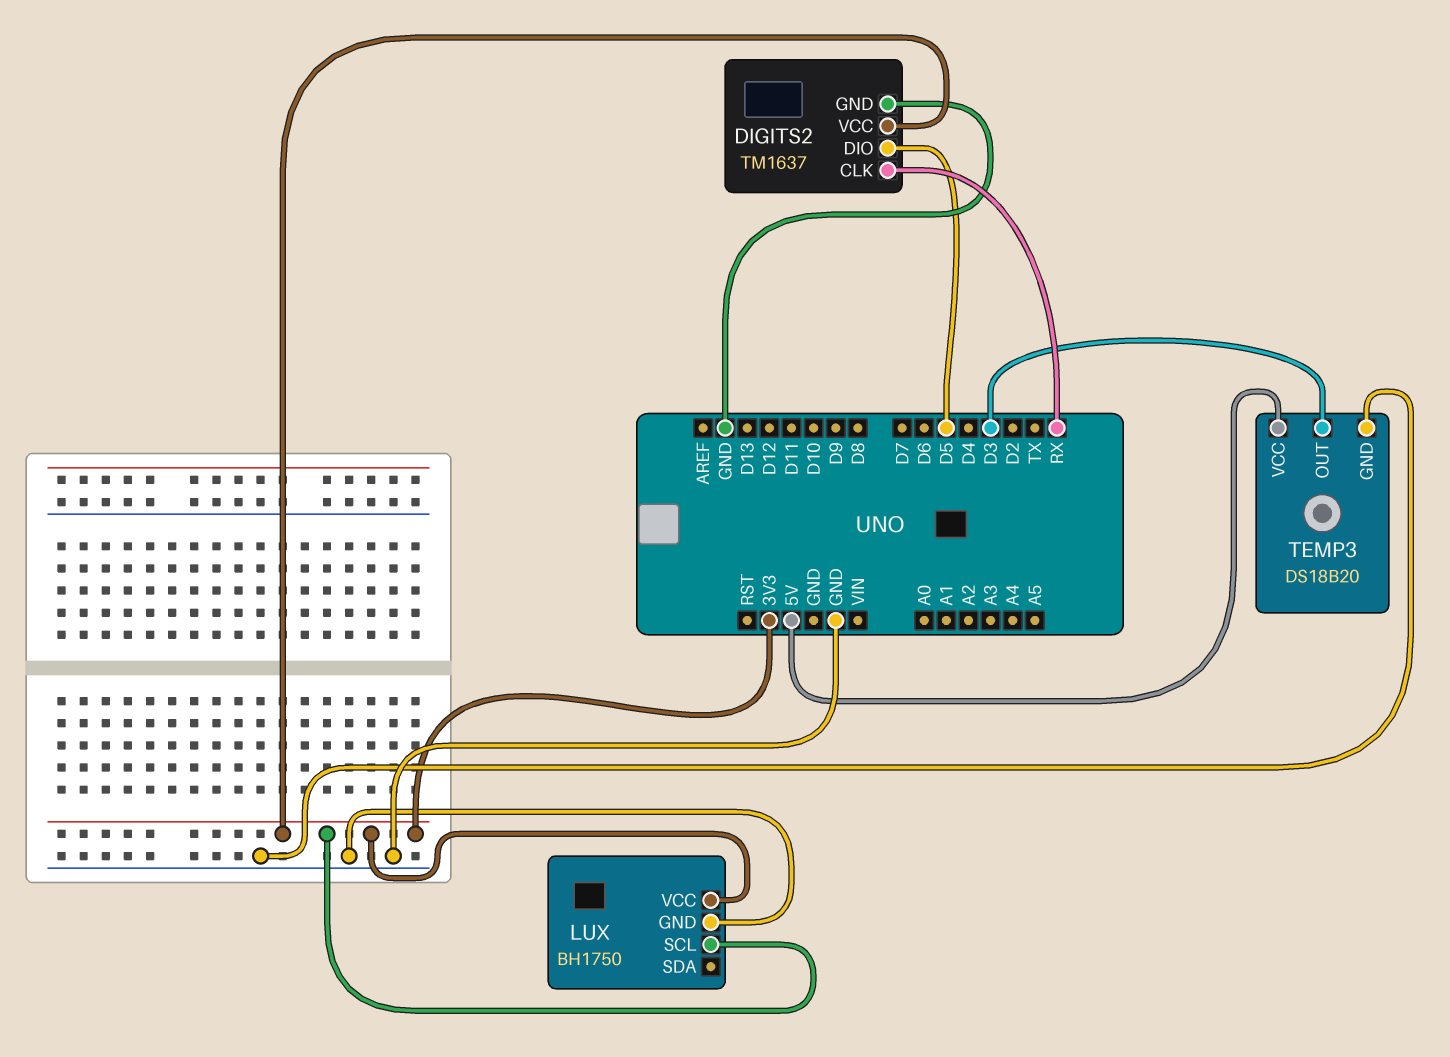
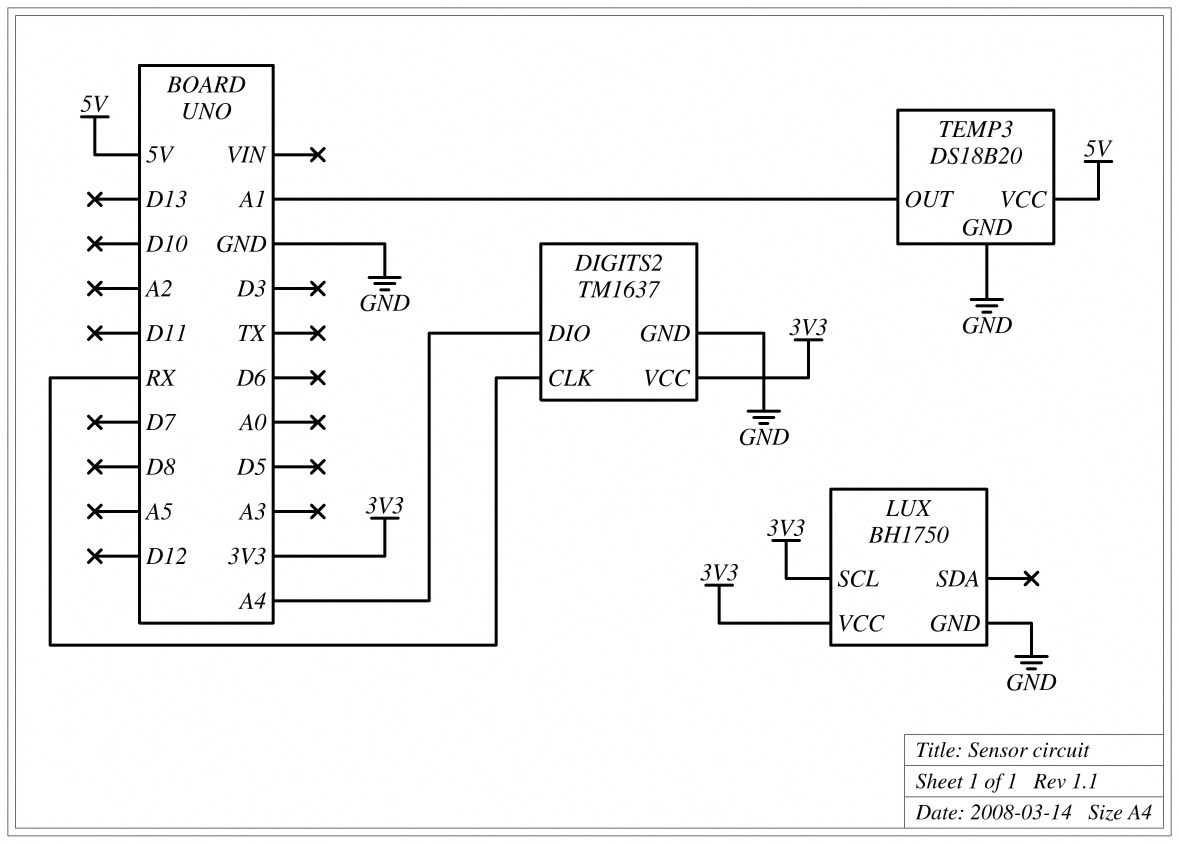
DIGITS2 pin DIO: D5 -> A4
TEMP3 pin OUT: D3 -> A1

